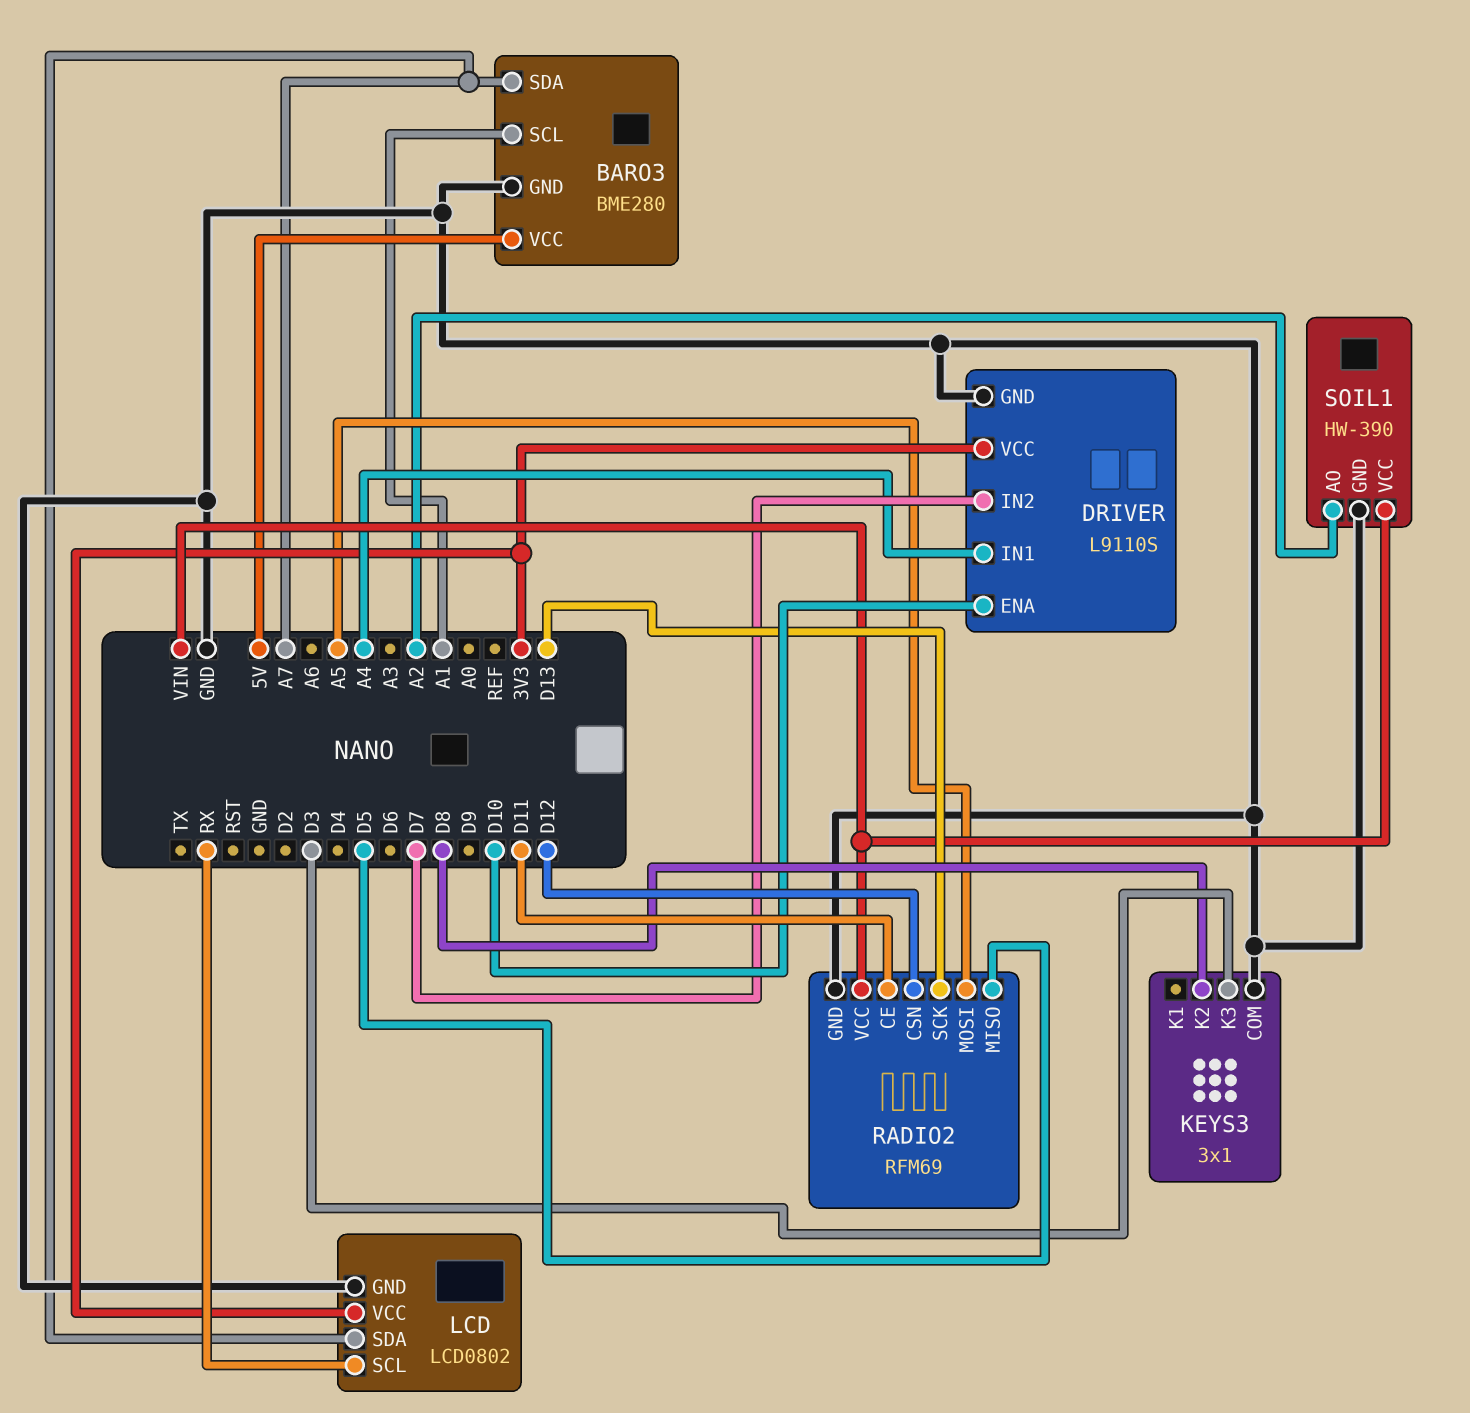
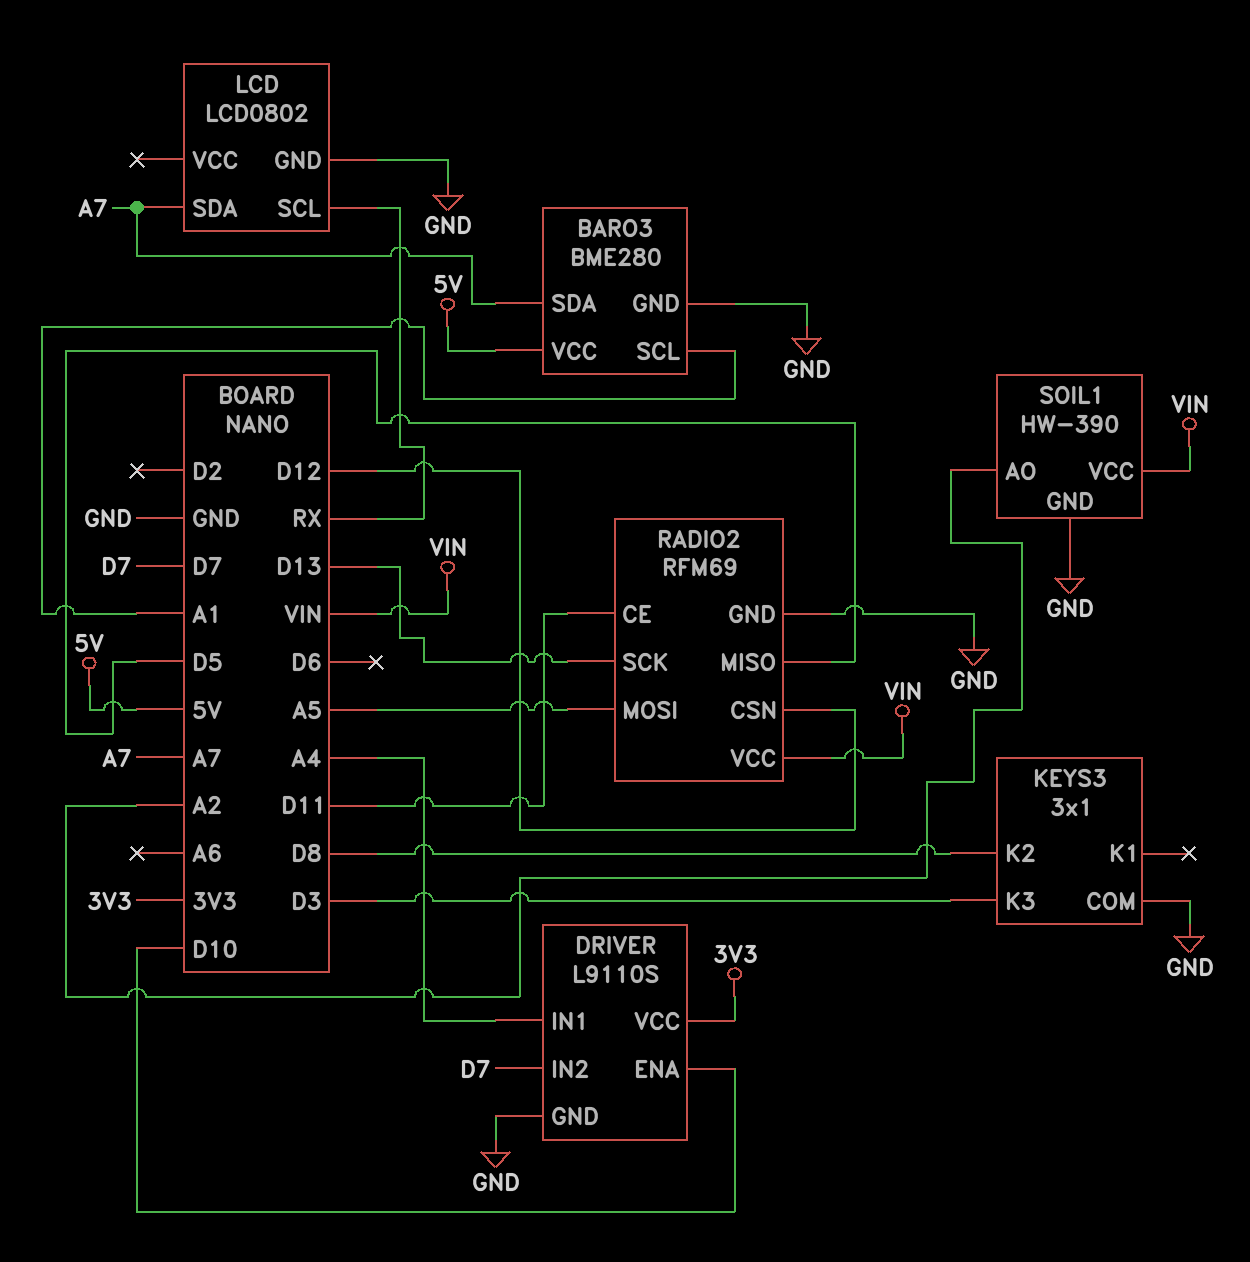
LCD pin VCC: 3V3 -> none

